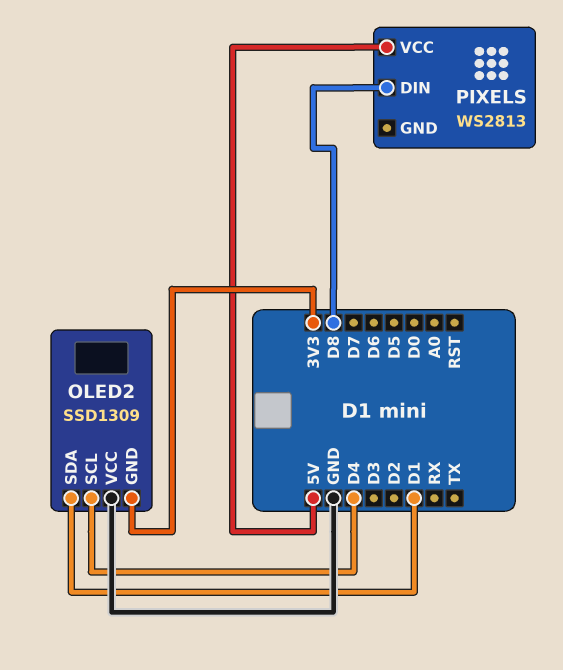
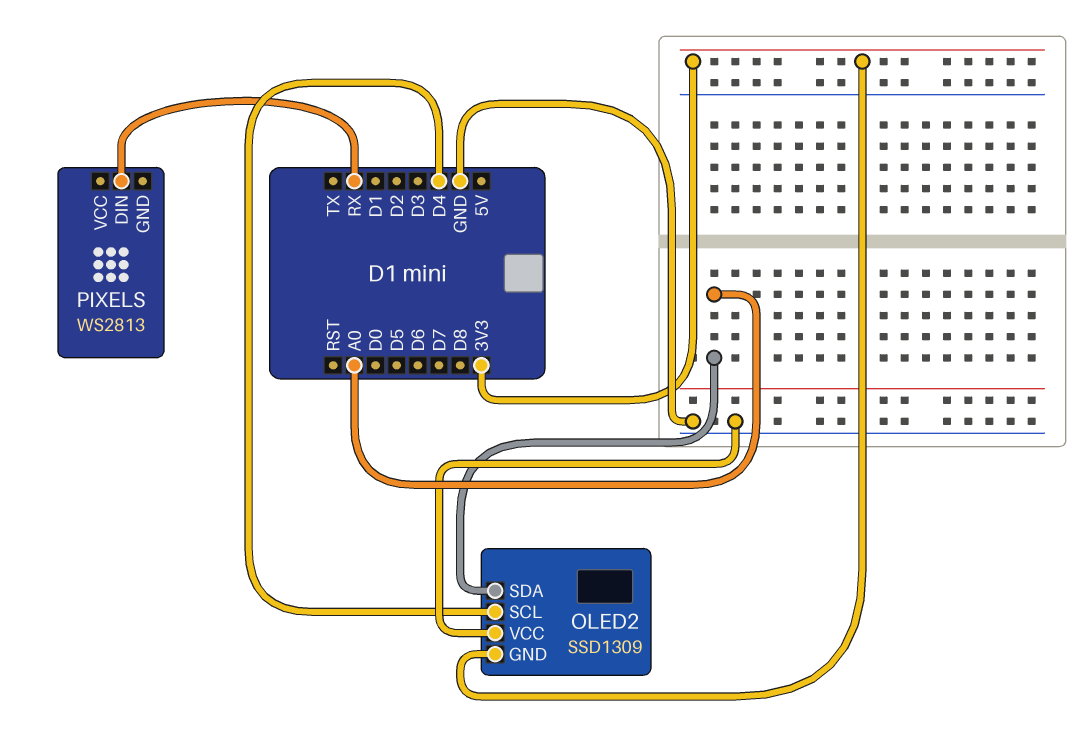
OLED2 pin SDA: D1 -> A0
PIXELS pin DIN: D8 -> RX
PIXELS pin VCC: 5V -> none

